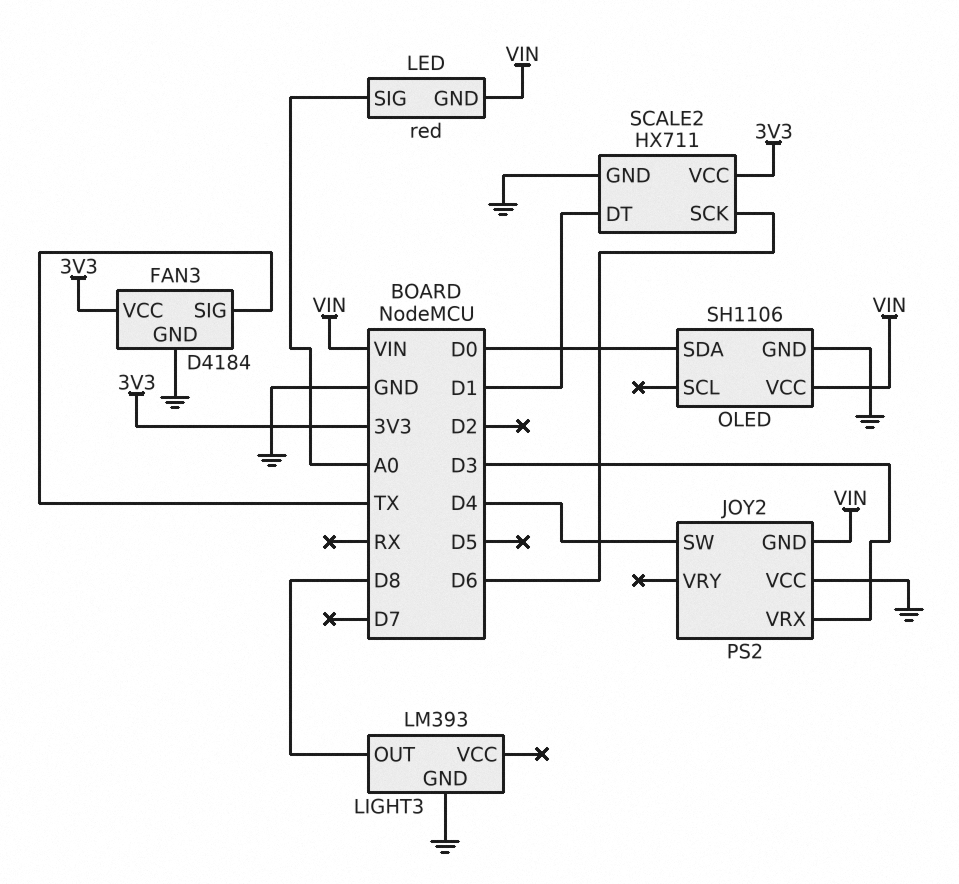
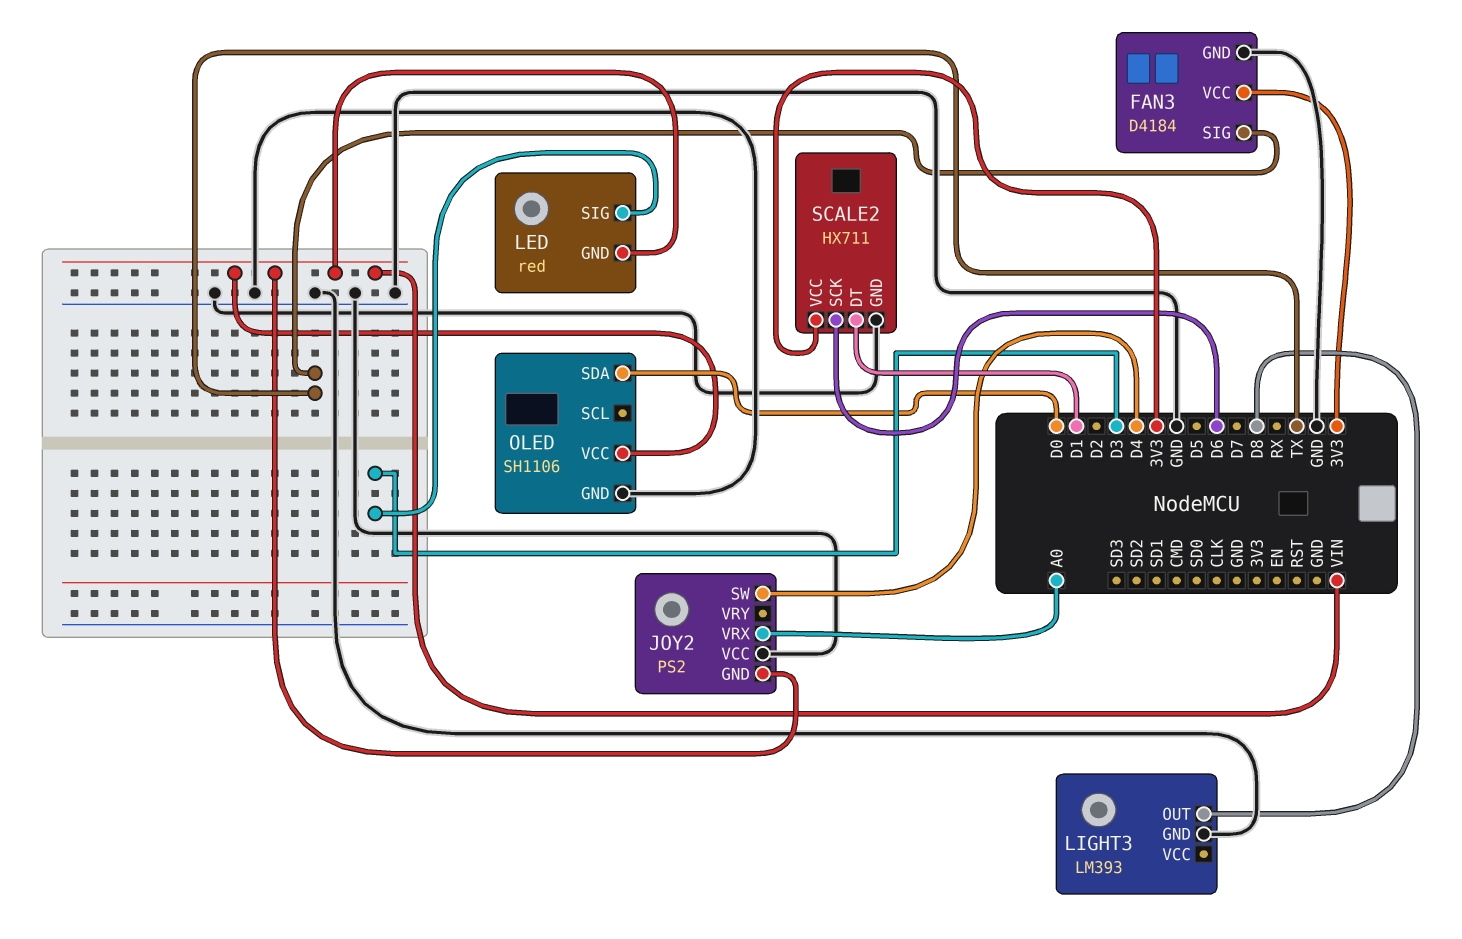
JOY2 pin VRX: D3 -> A0
LED pin SIG: A0 -> D3

